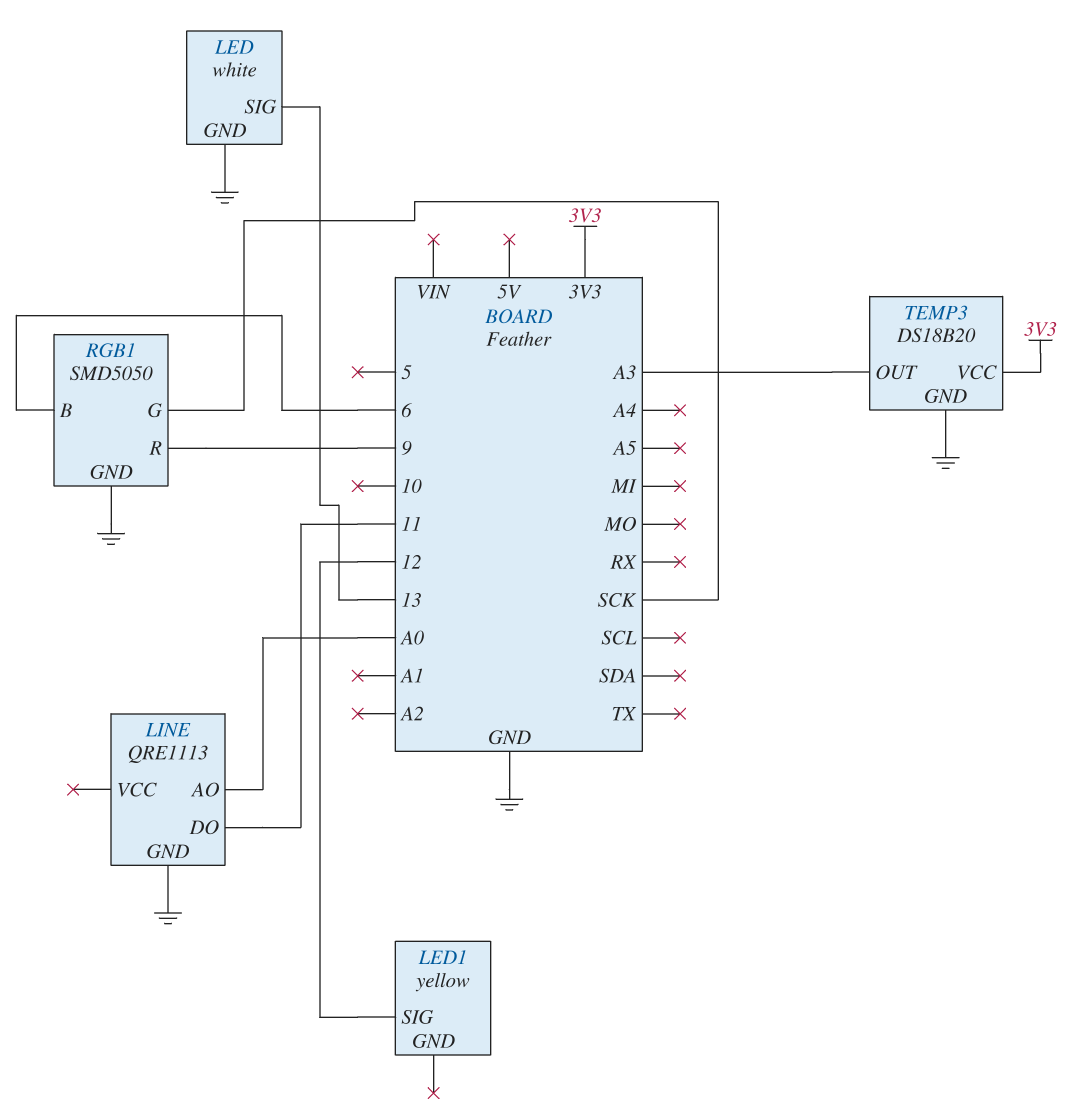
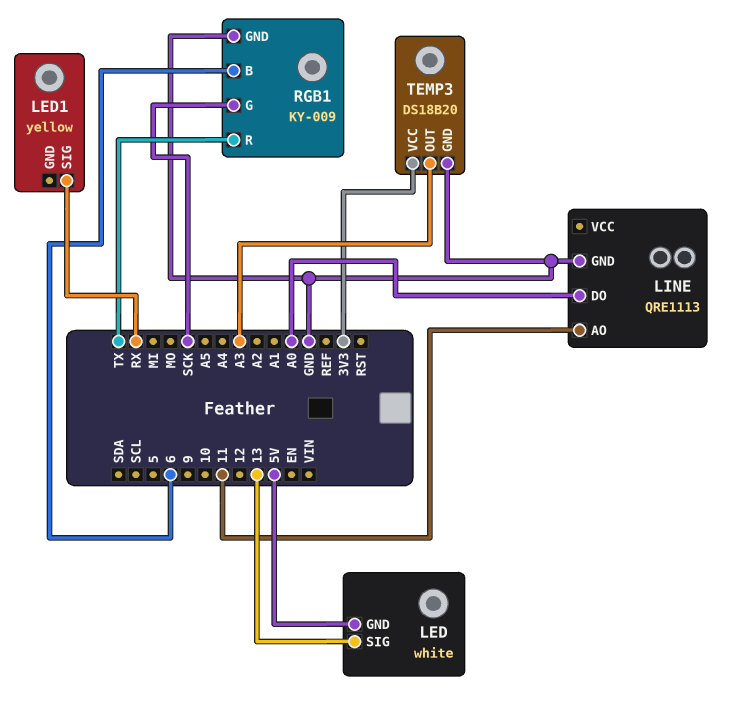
LED pin GND: GND -> 5V
LED1 pin SIG: 12 -> RX
LINE pin AO: A0 -> 11
LINE pin DO: 11 -> A0
RGB1: SMD5050 -> KY-009
RGB1 pin R: 9 -> TX

